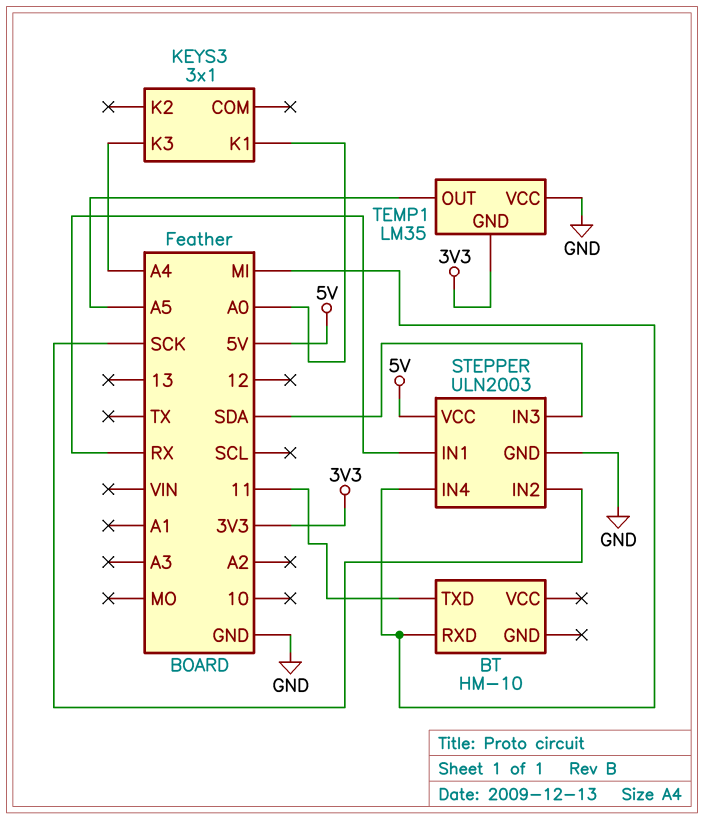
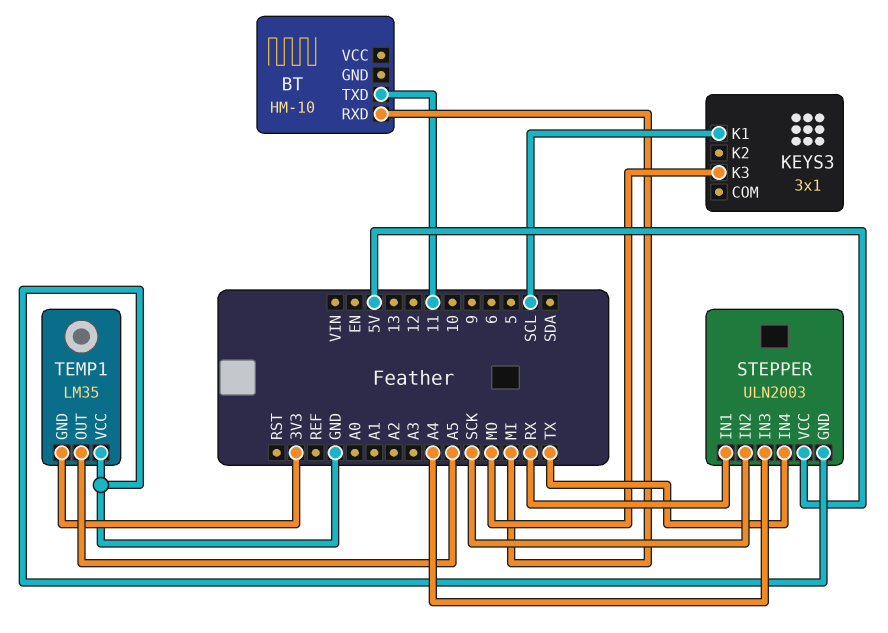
KEYS3 pin K1: A0 -> SCL
KEYS3 pin K3: A4 -> MO
STEPPER pin IN3: SDA -> A4
STEPPER pin IN4: MI -> TX

